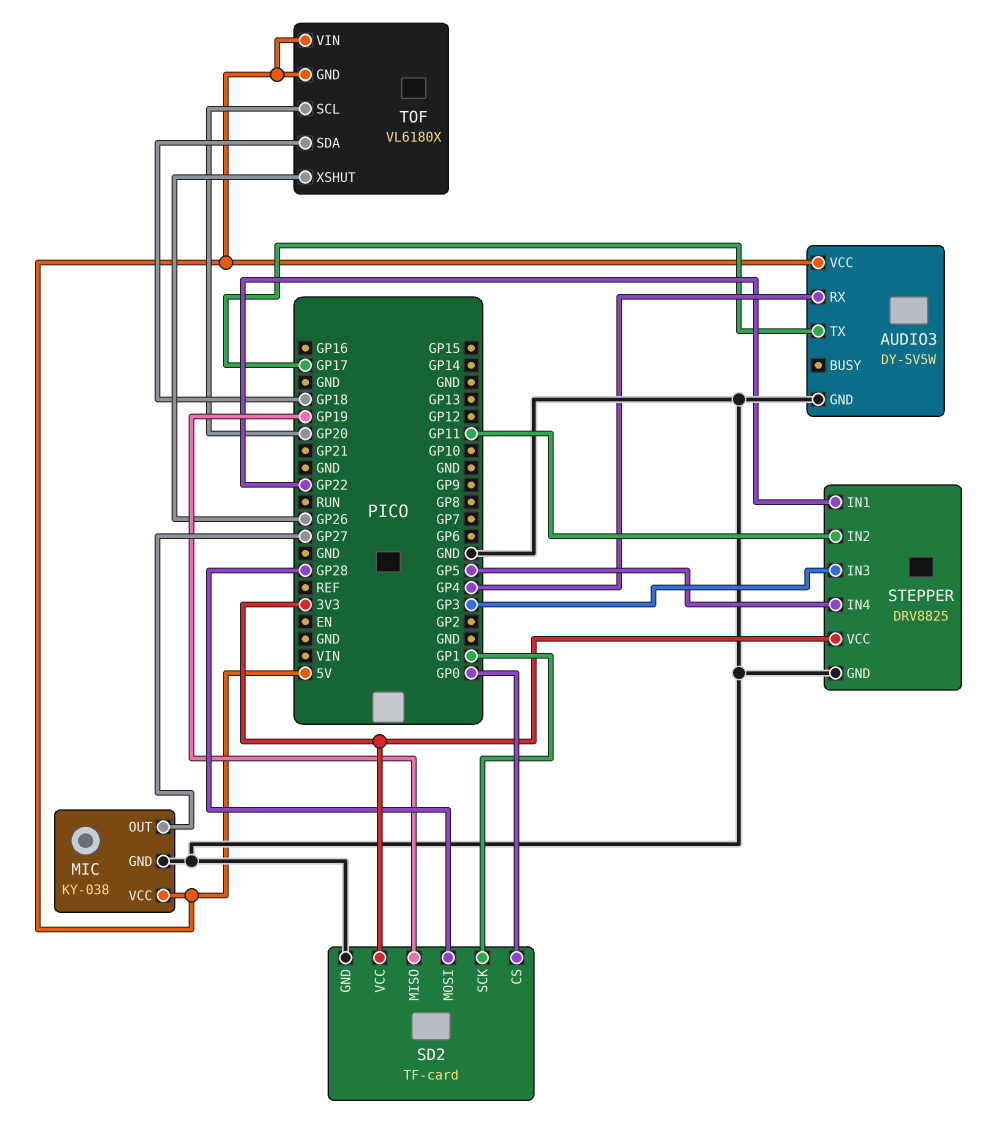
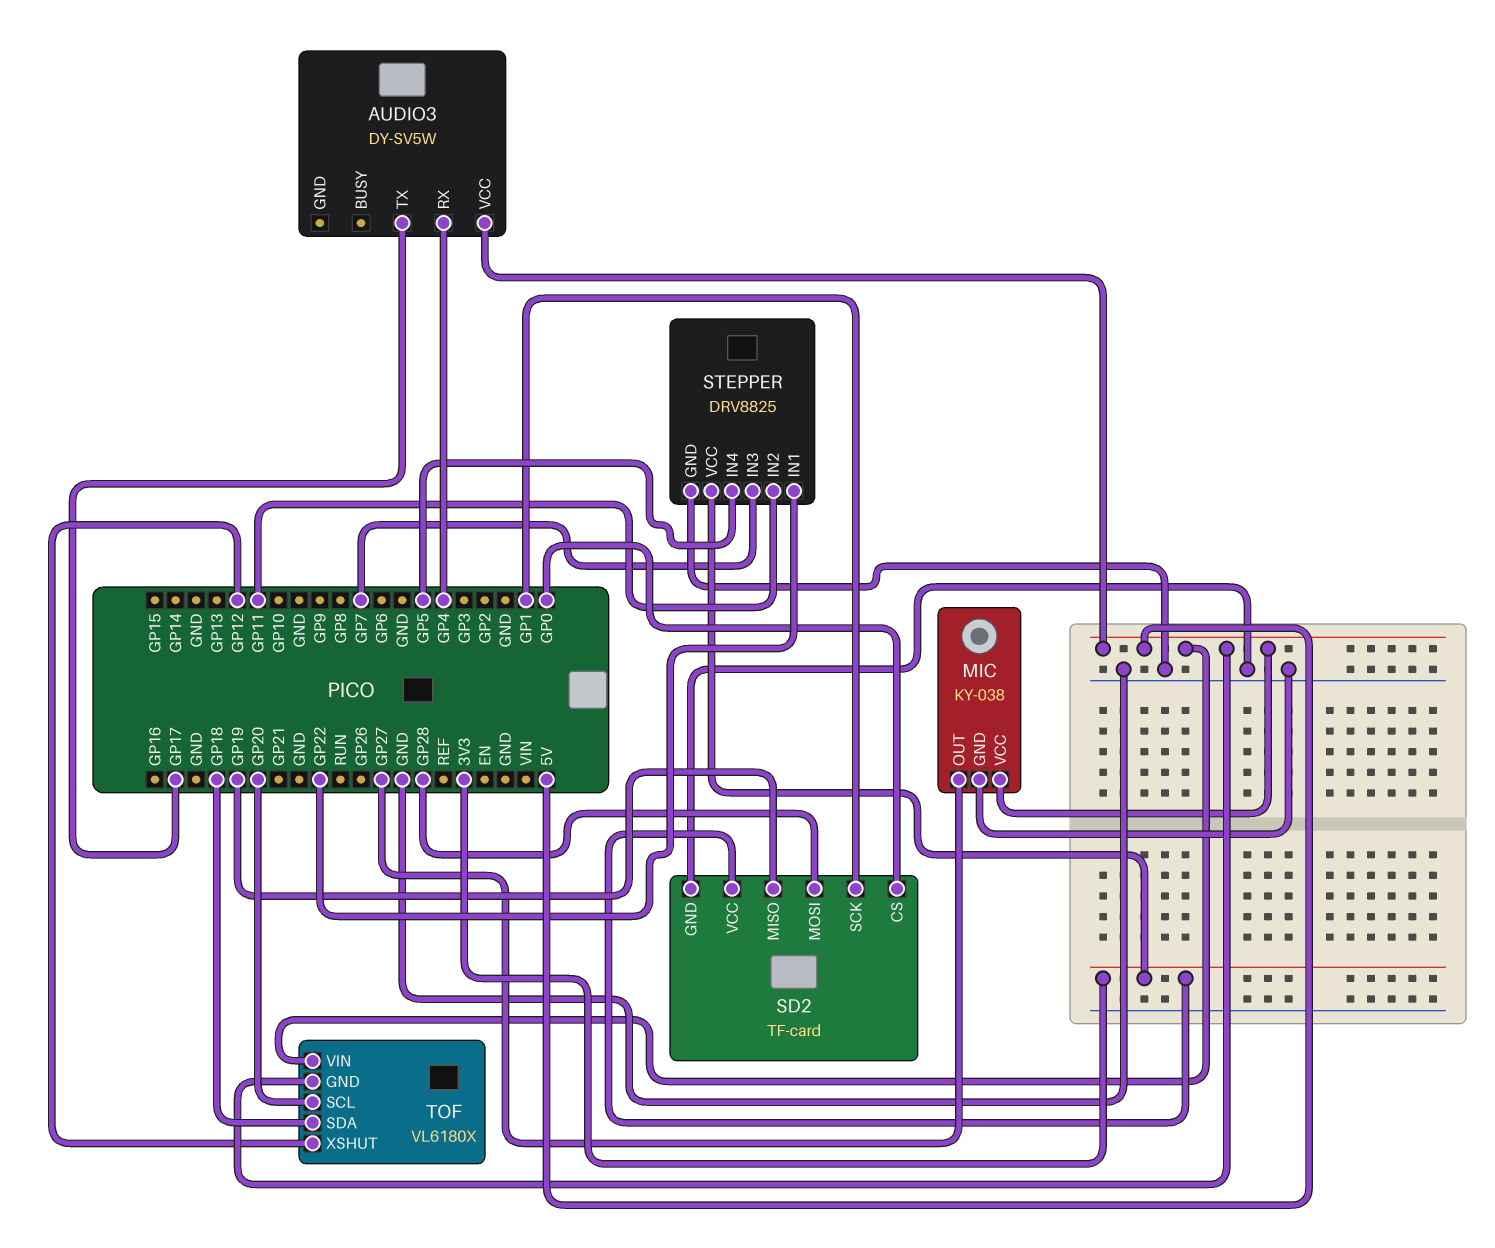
AUDIO3 pin GND: GND -> none
STEPPER pin IN3: GP3 -> GP7
TOF pin XSHUT: GP26 -> GP12

